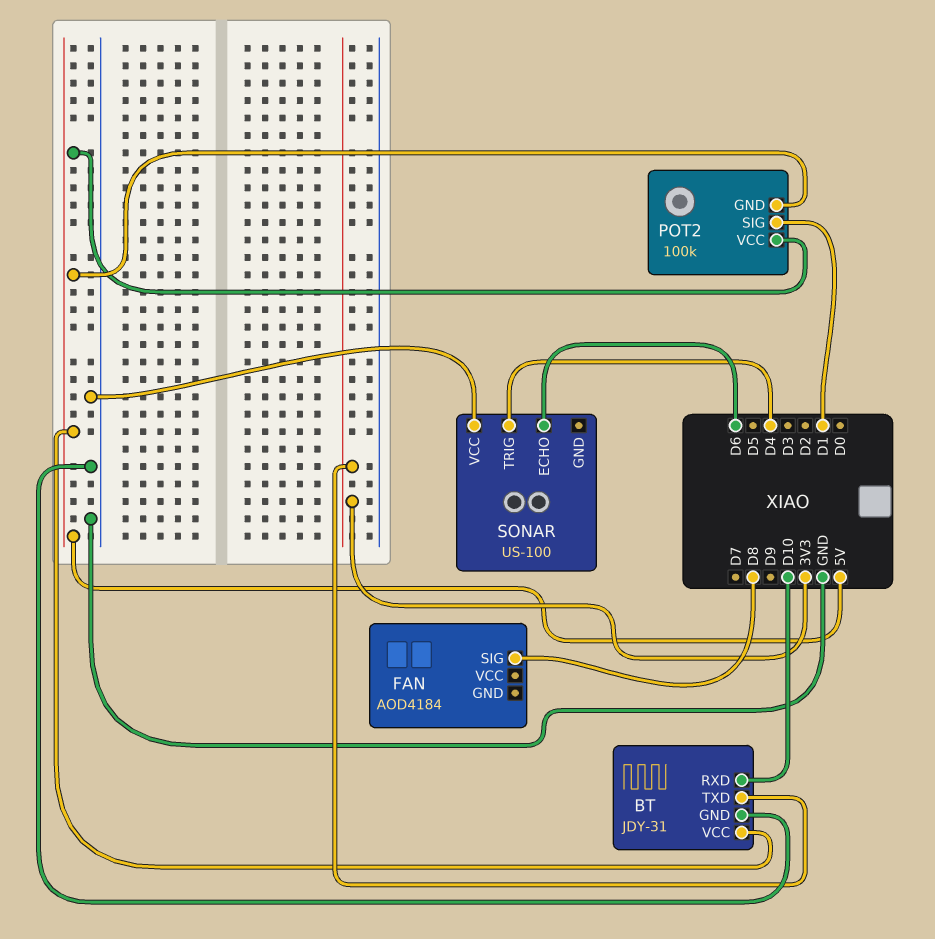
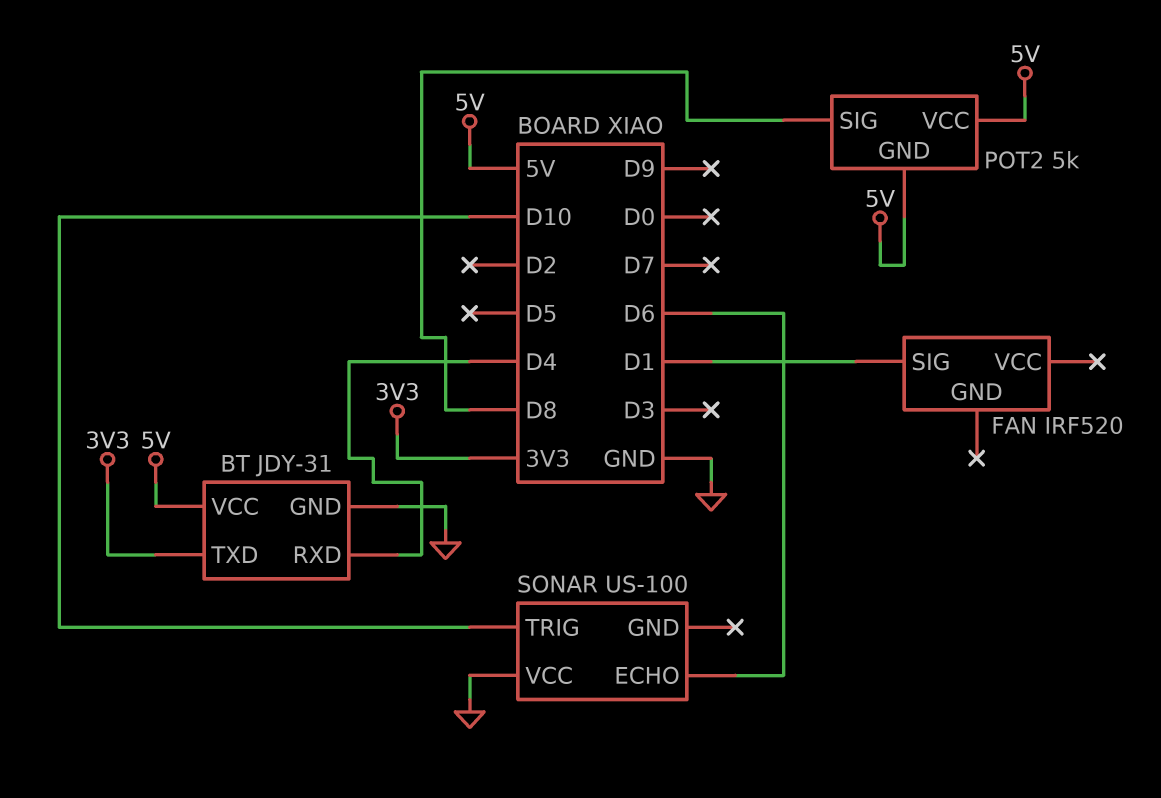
BT pin RXD: D10 -> D4
FAN: AOD4184 -> IRF520
FAN pin SIG: D8 -> D1
POT2: 100k -> 5k
POT2 pin SIG: D1 -> D8
SONAR pin TRIG: D4 -> D10

